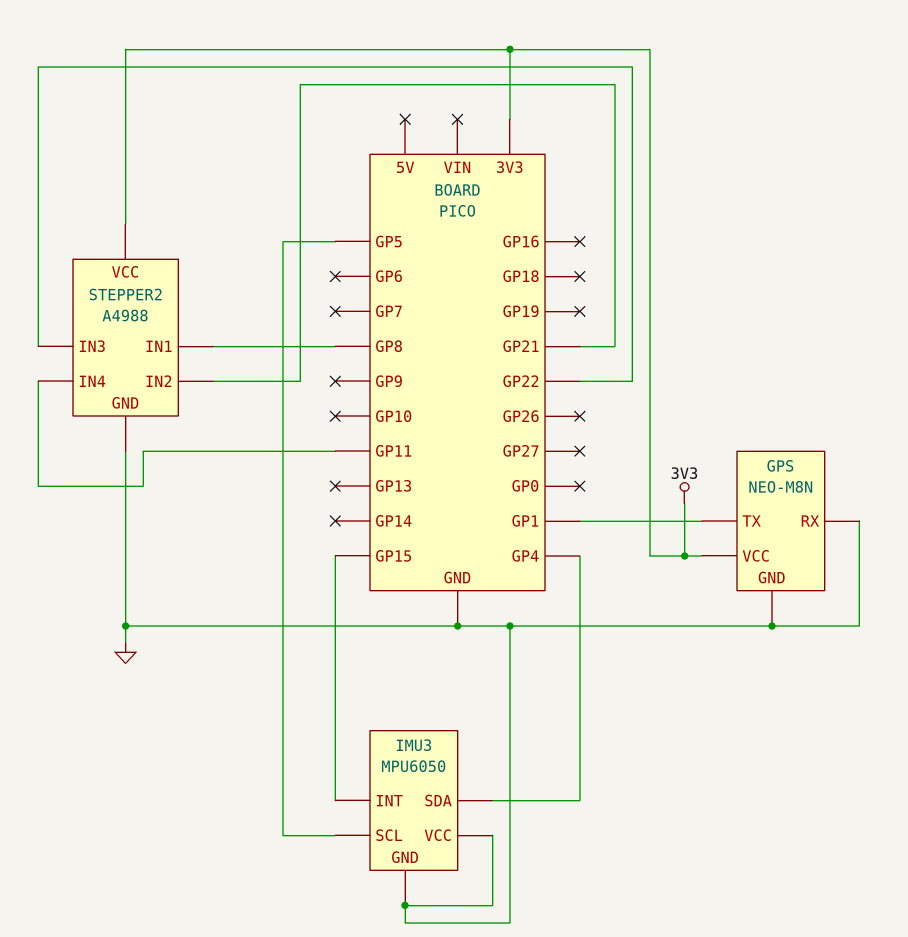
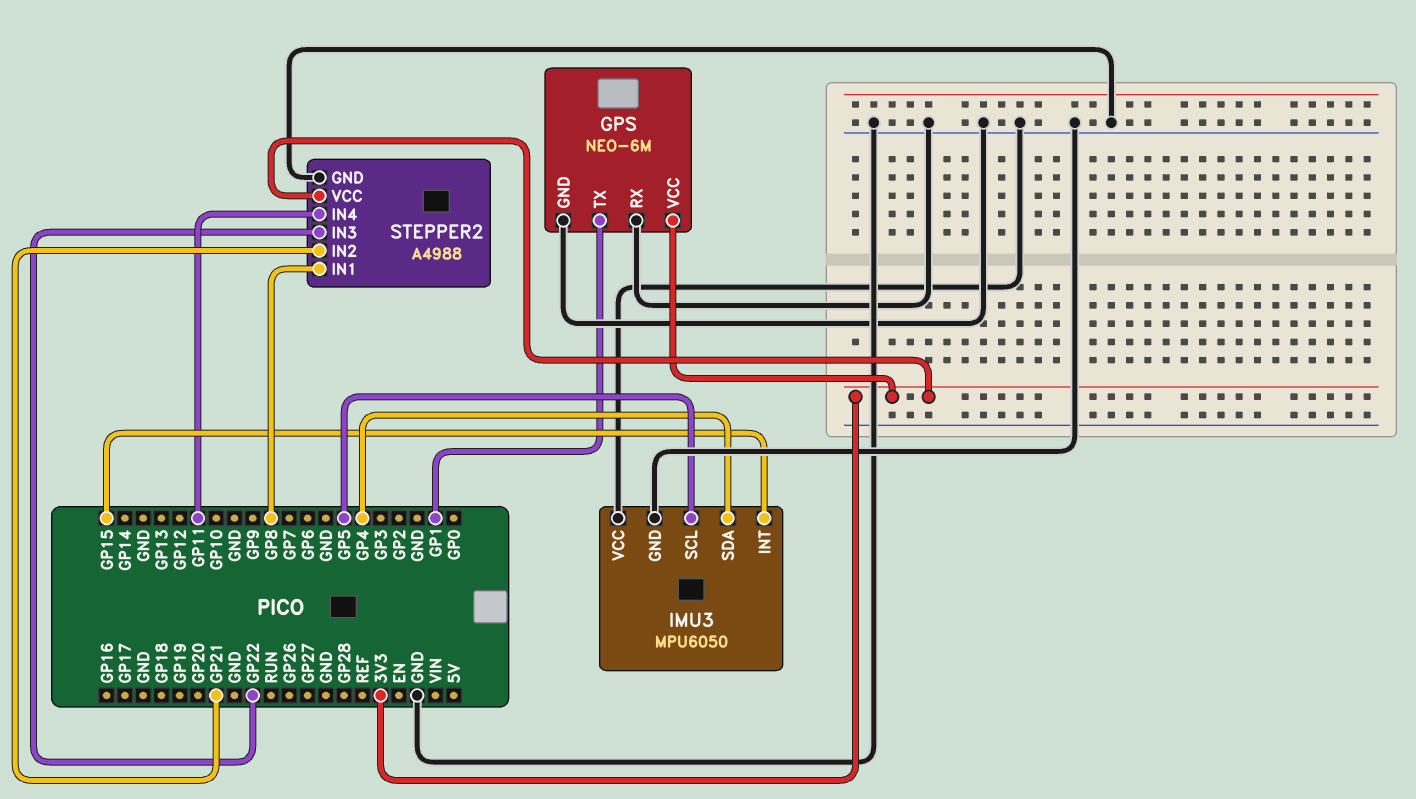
GPS: NEO-M8N -> NEO-6M

